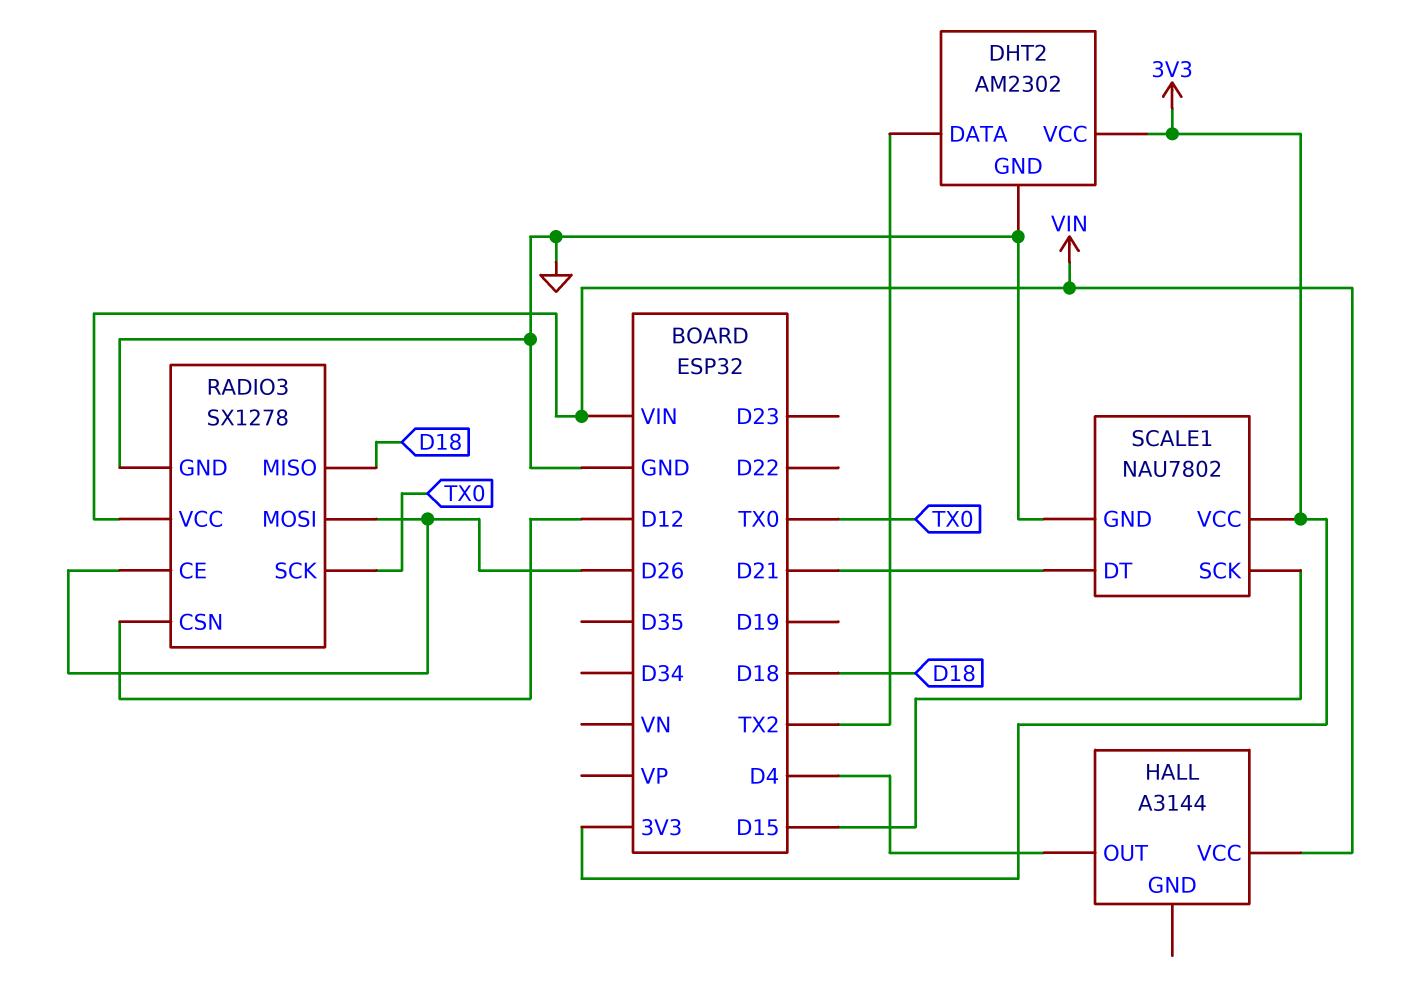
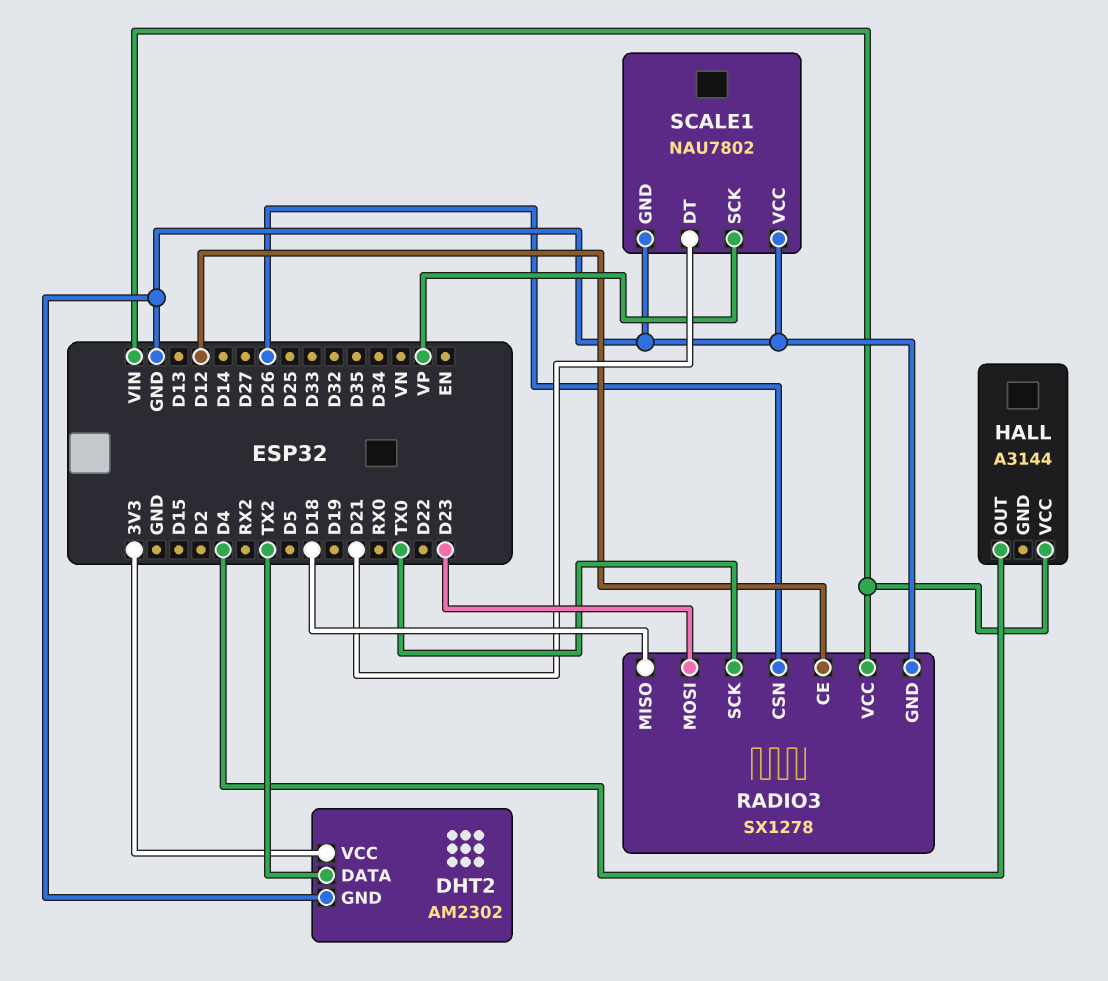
RADIO3 pin CE: D26 -> D12
RADIO3 pin CSN: D12 -> D26
RADIO3 pin MOSI: D26 -> D23
SCALE1 pin SCK: D15 -> VP
SCALE1 pin VCC: 3V3 -> GND

